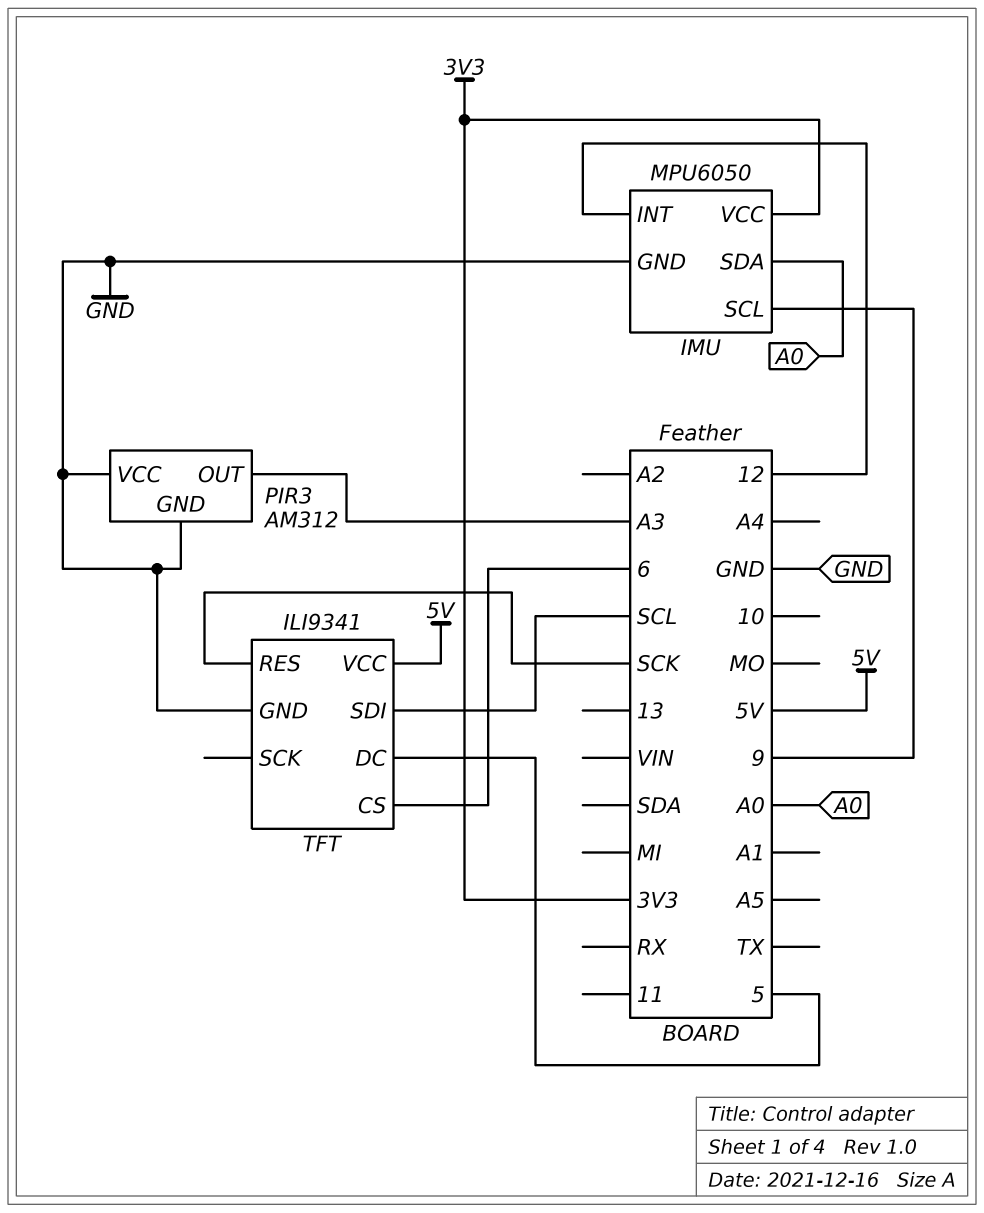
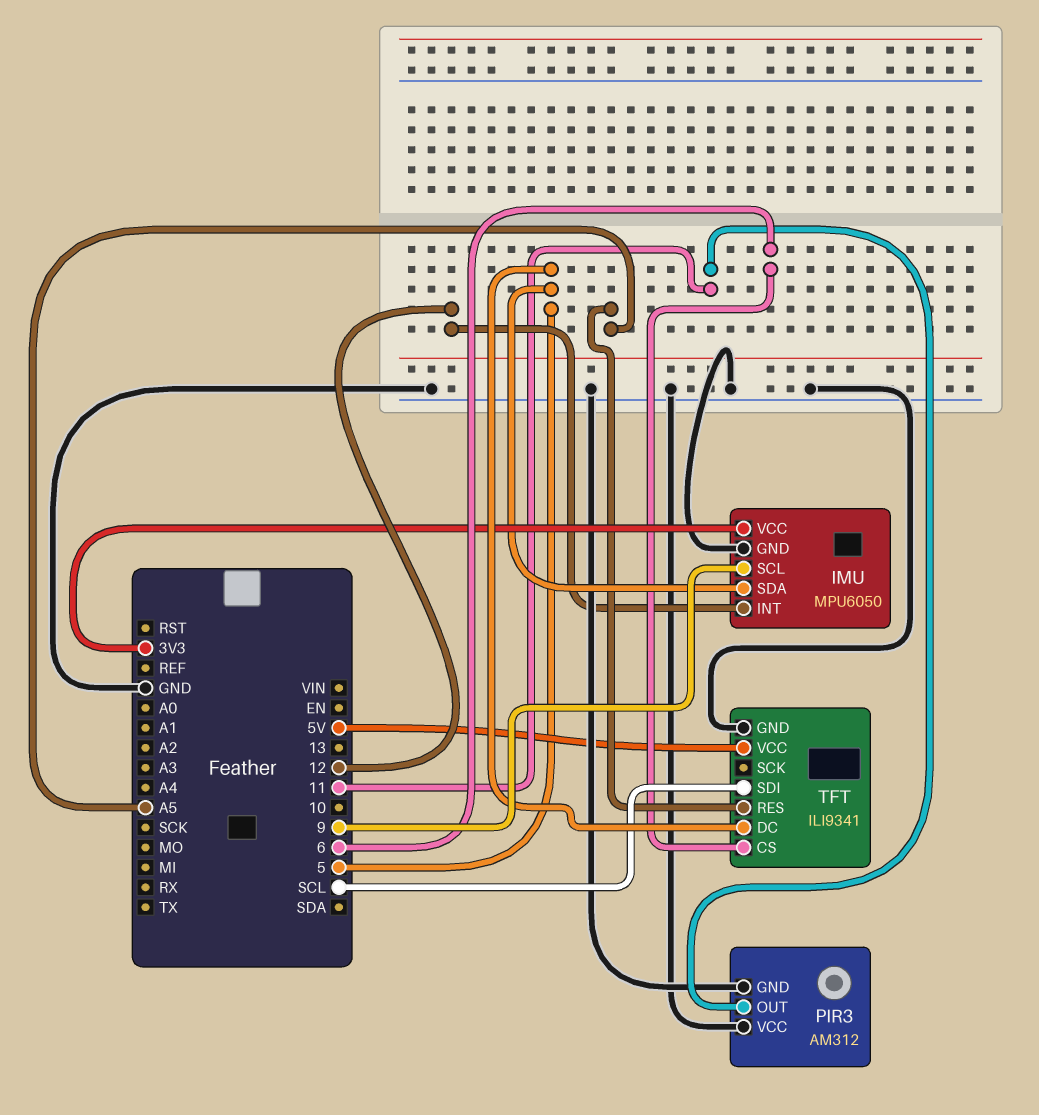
IMU pin SDA: A0 -> 5
PIR3 pin OUT: A3 -> 11
TFT pin RES: SCK -> A5

